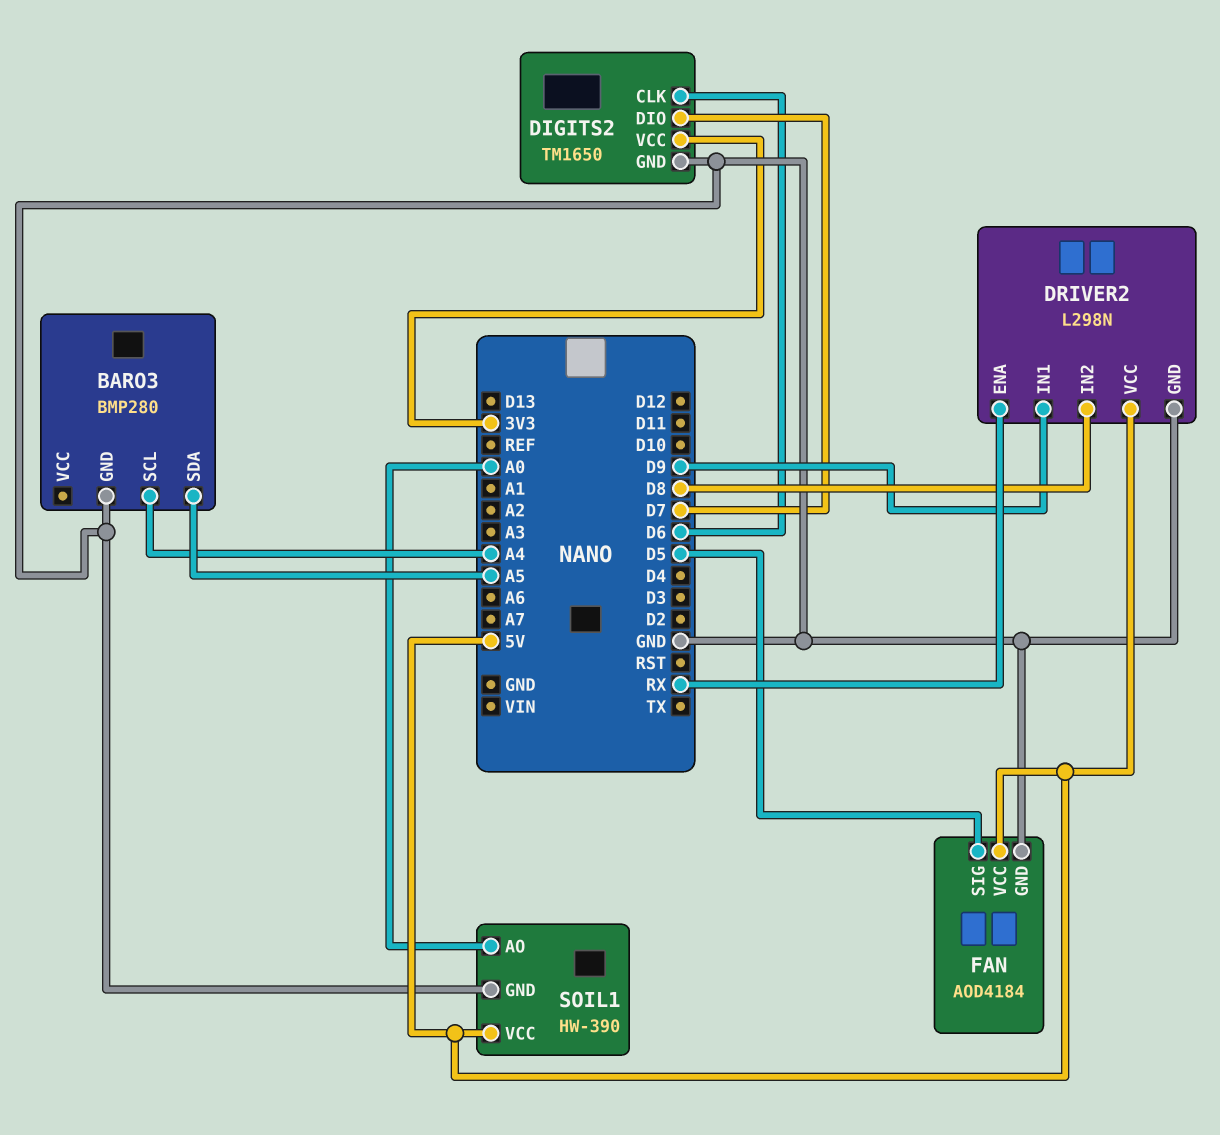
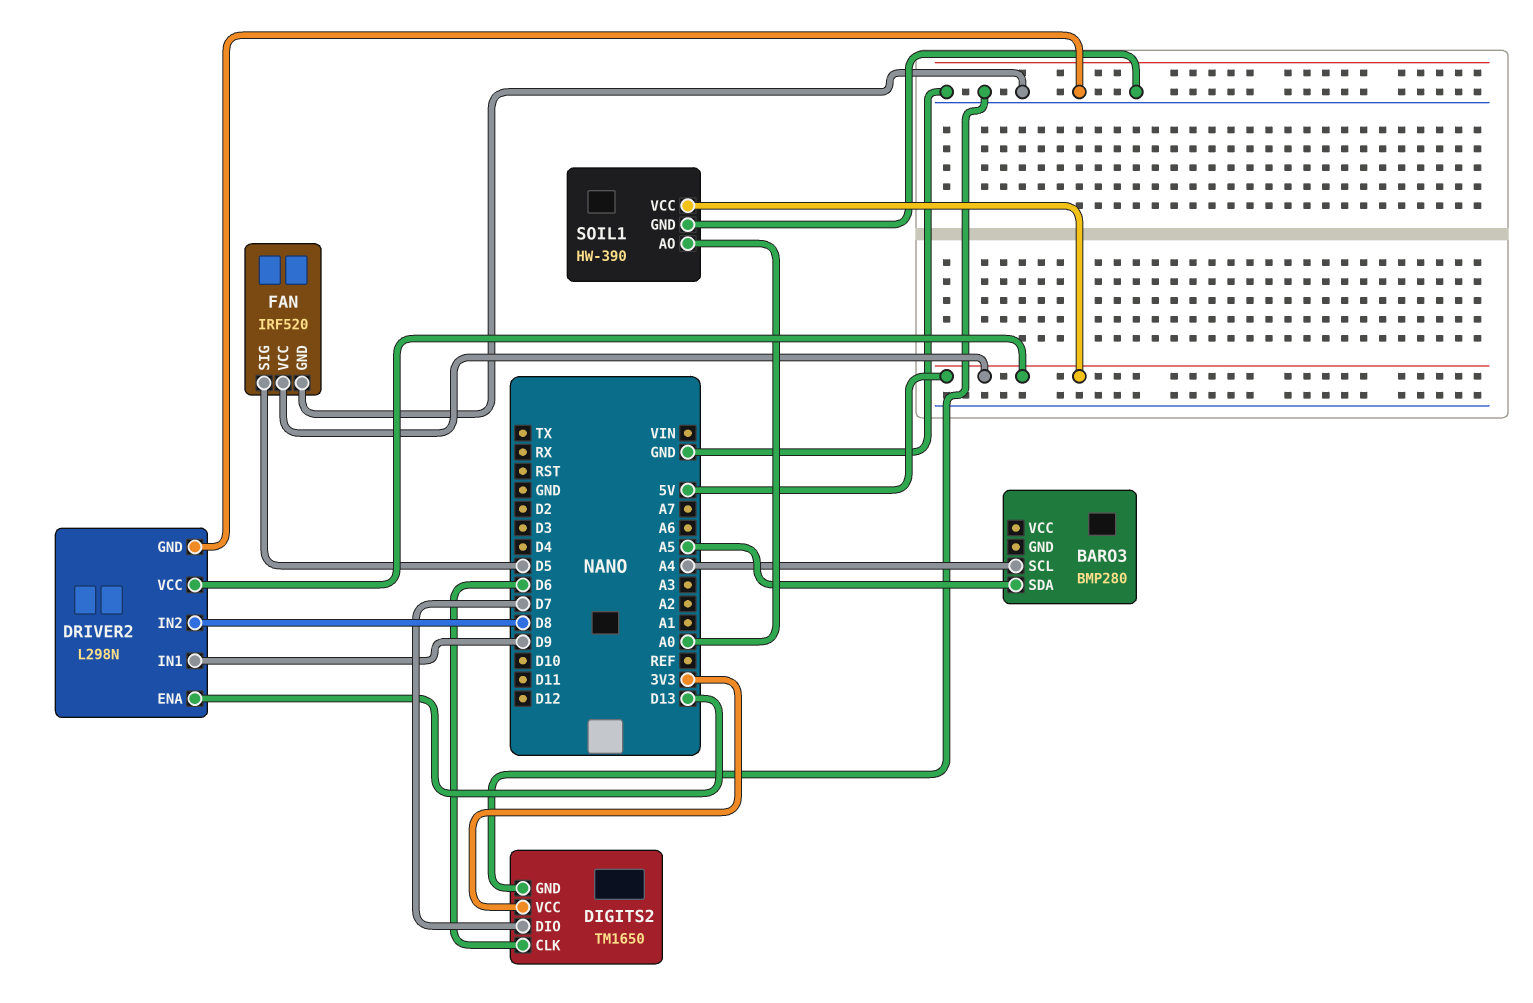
BARO3 pin GND: GND -> none
DRIVER2 pin ENA: RX -> D13
FAN: AOD4184 -> IRF520

